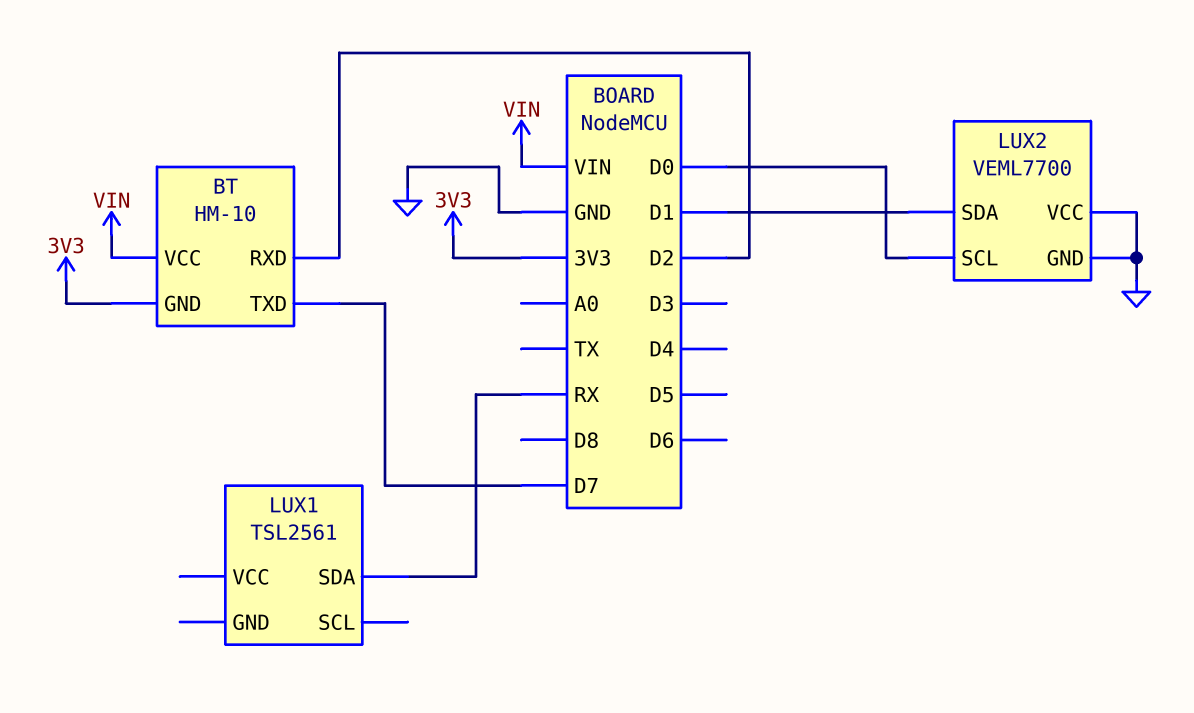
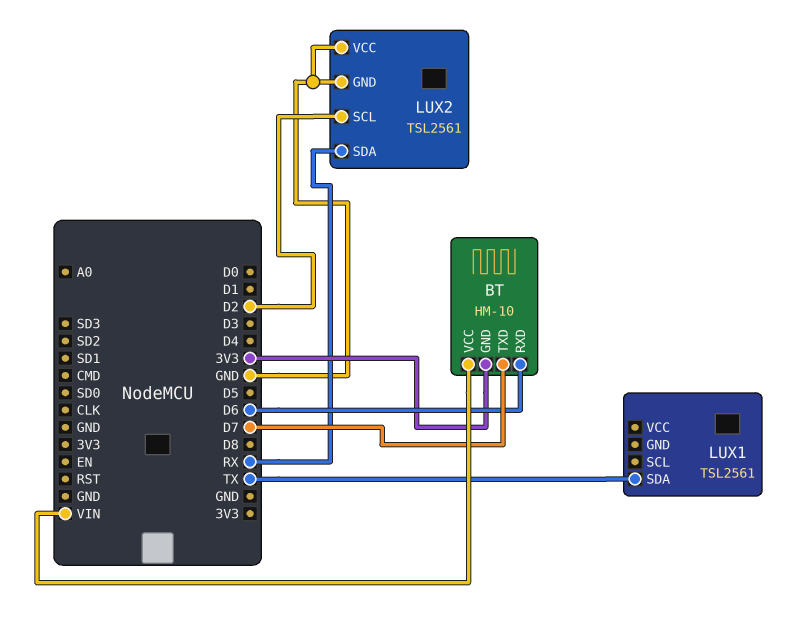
BT pin RXD: D2 -> D6
LUX1 pin SDA: RX -> TX
LUX2: VEML7700 -> TSL2561
LUX2 pin SCL: D0 -> D2
LUX2 pin SDA: D1 -> RX

